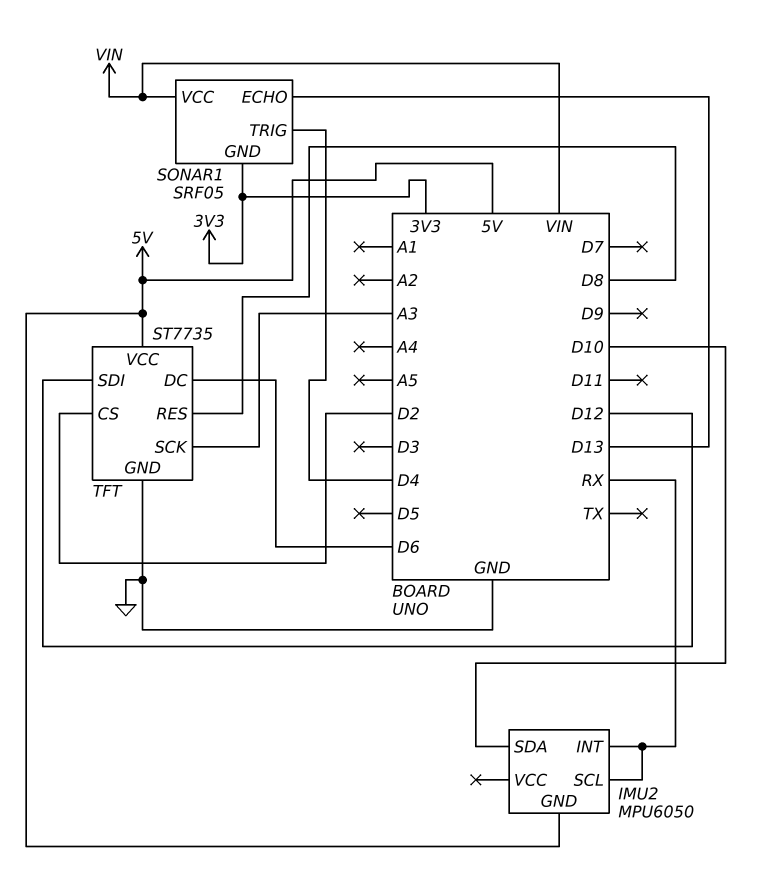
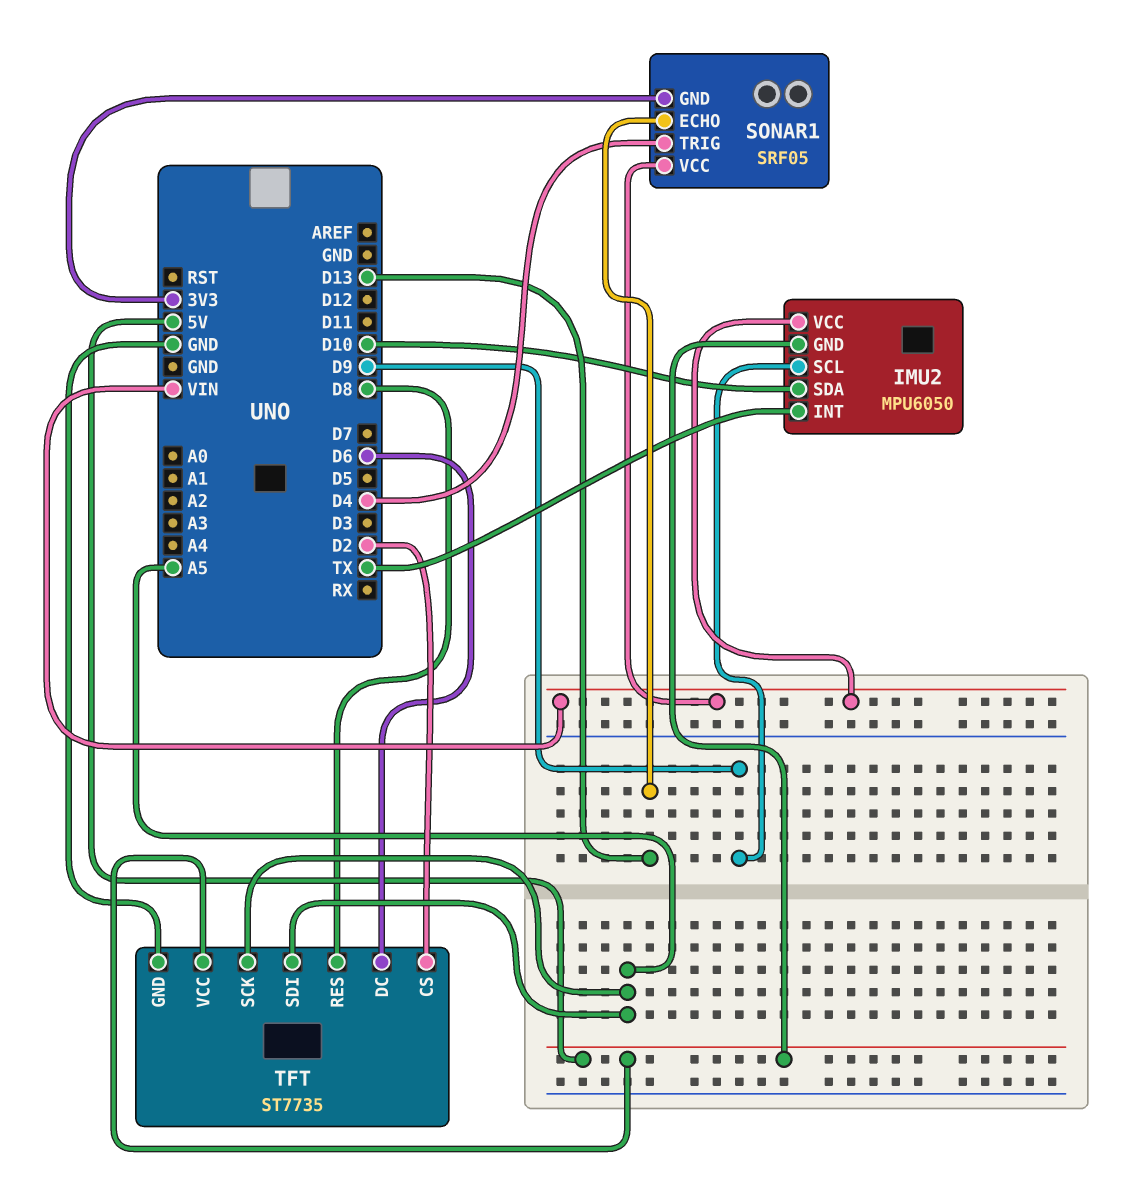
IMU2 pin INT: RX -> TX
IMU2 pin SCL: RX -> D9
IMU2 pin VCC: none -> VIN
TFT pin SCK: A3 -> A5
TFT pin SDI: D12 -> A5

